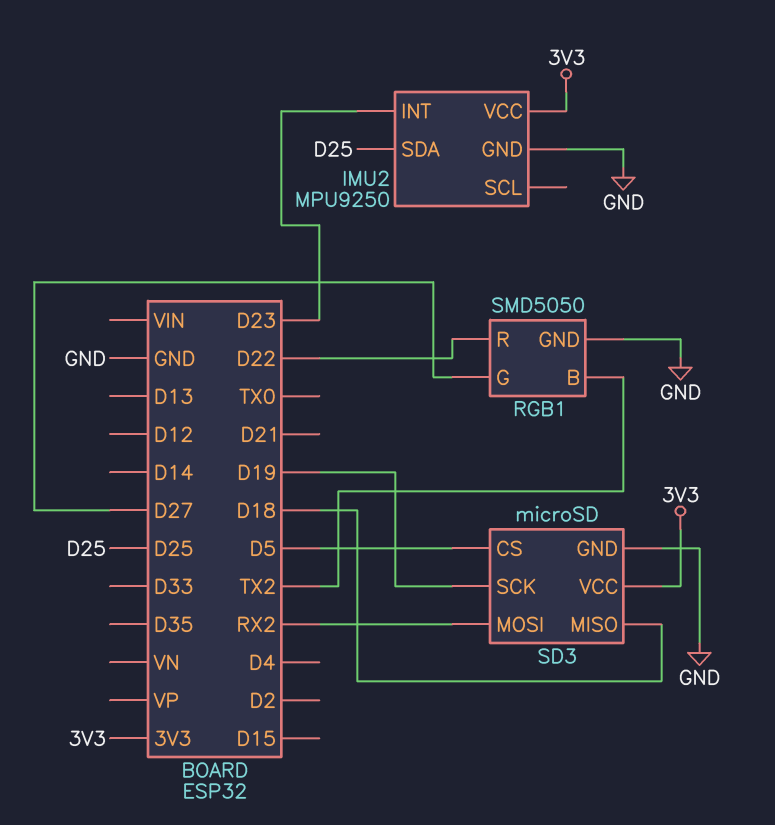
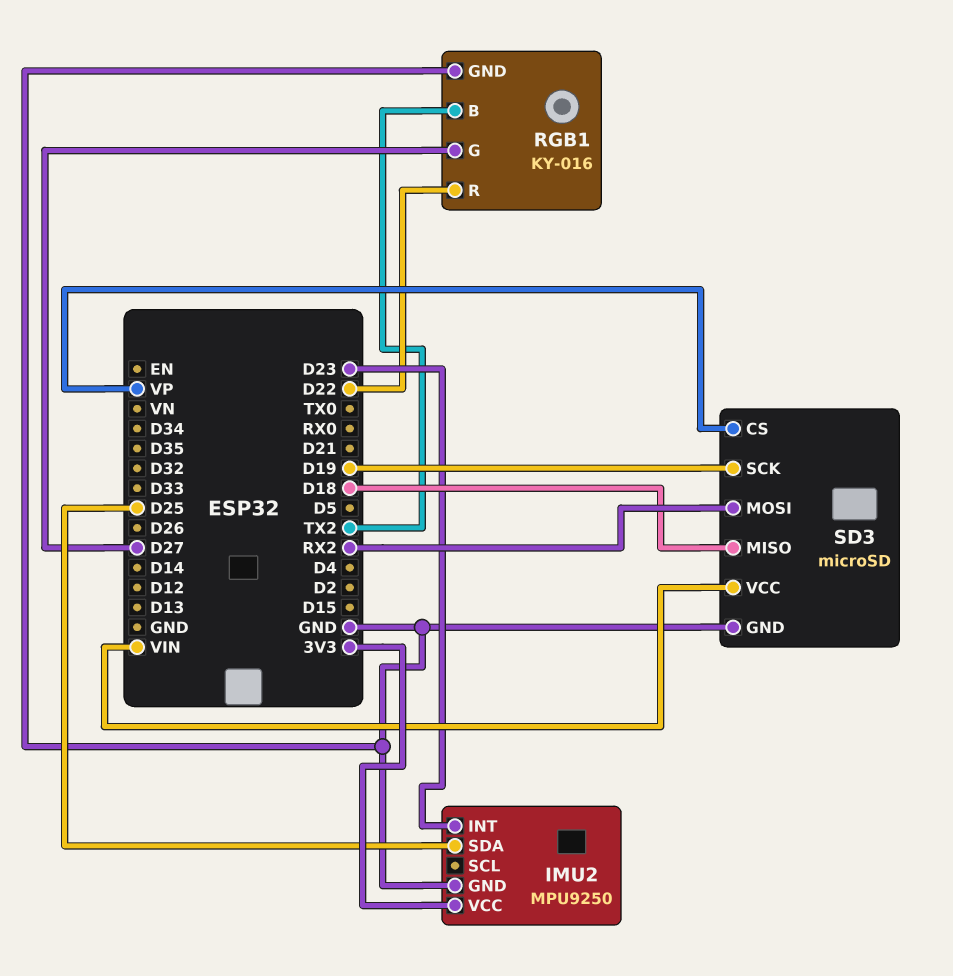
RGB1: SMD5050 -> KY-016
SD3 pin CS: D5 -> VP
SD3 pin VCC: 3V3 -> VIN

